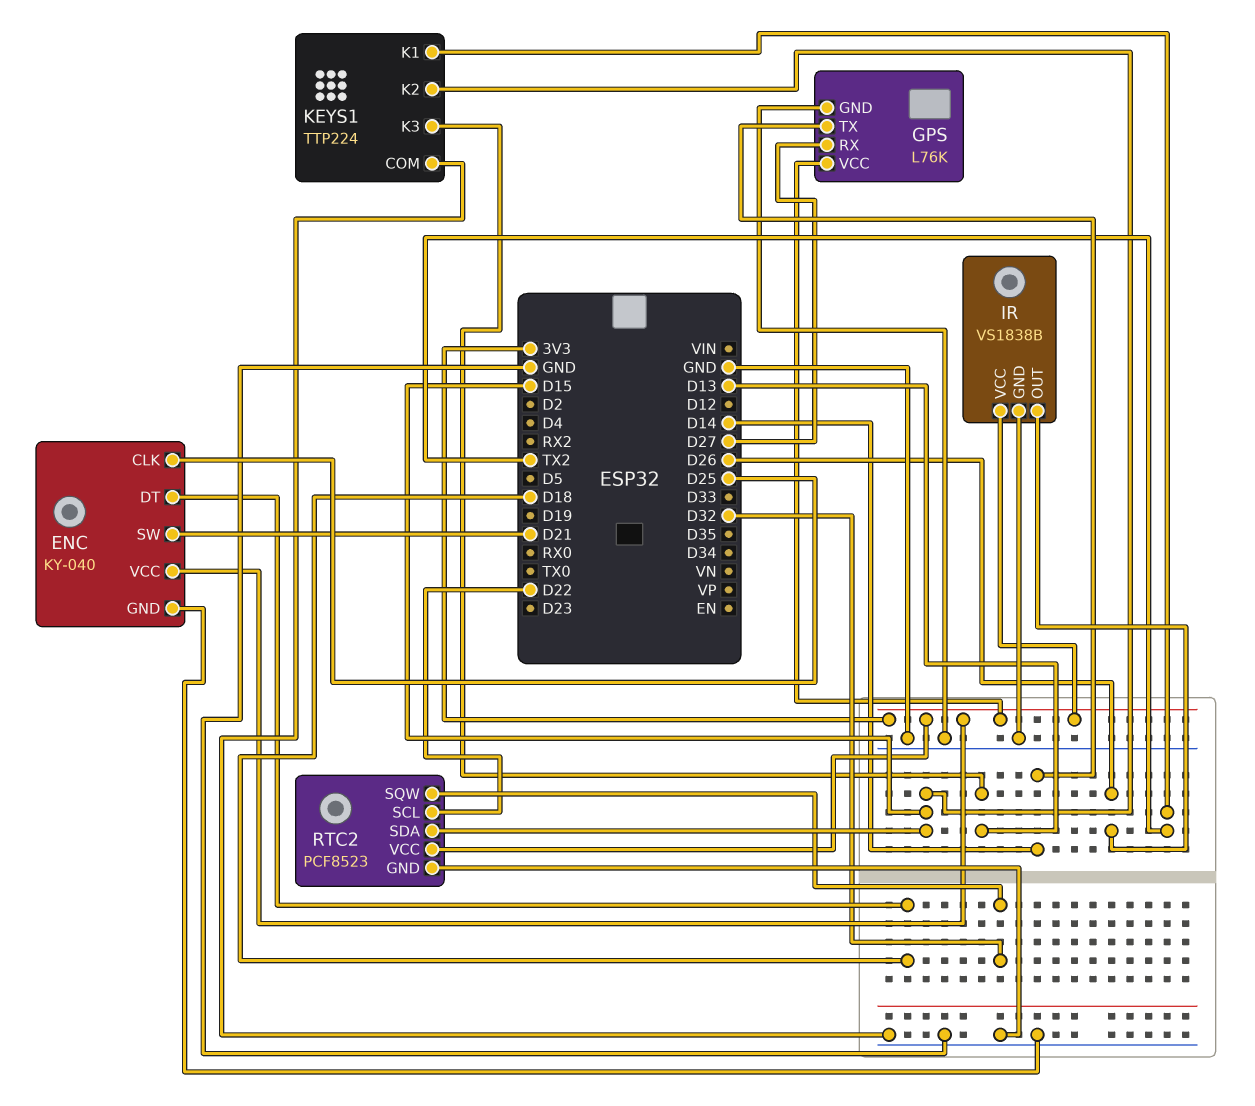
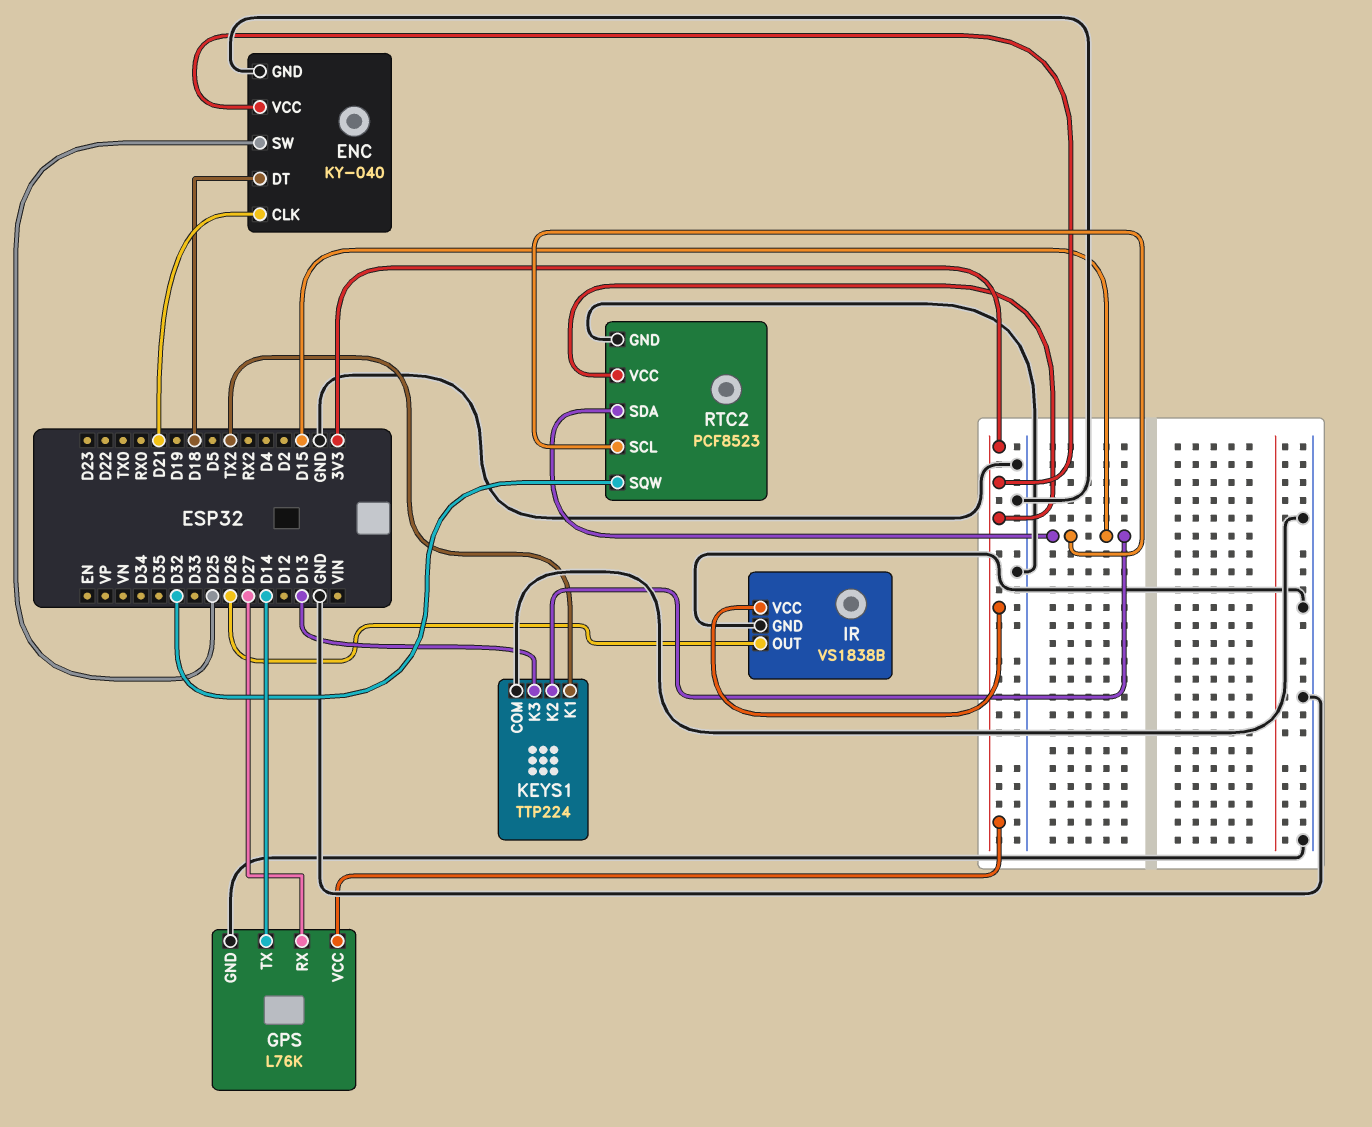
ENC pin CLK: D25 -> D21
ENC pin SW: D21 -> D25
RTC2 pin SCL: D22 -> D15

